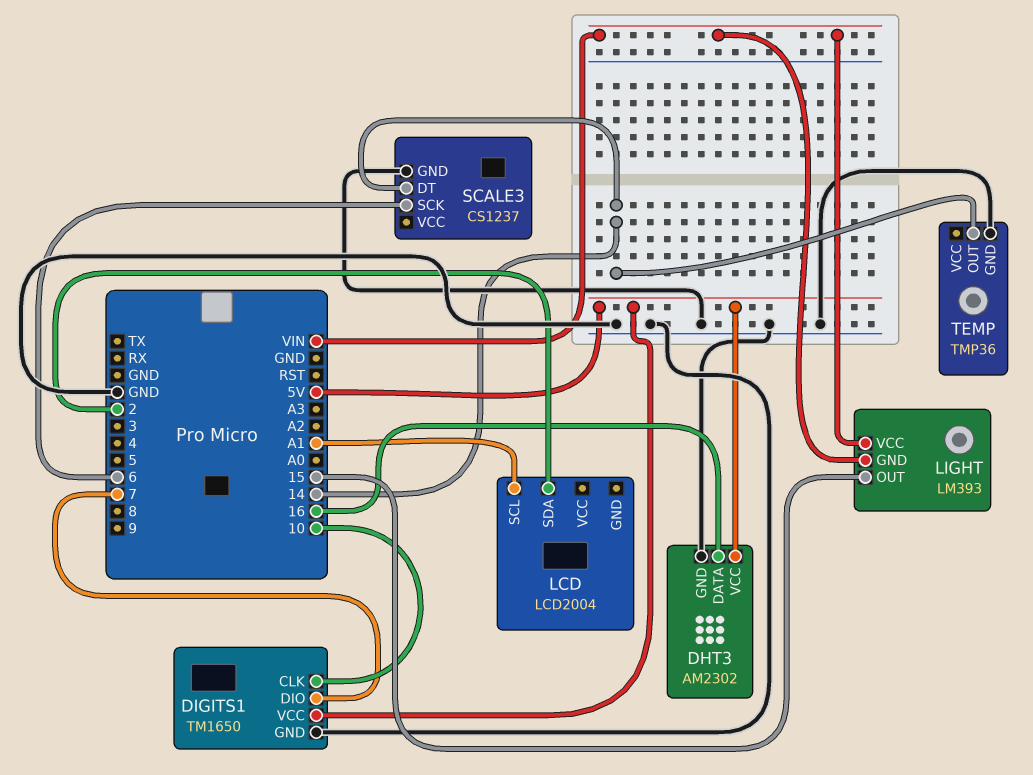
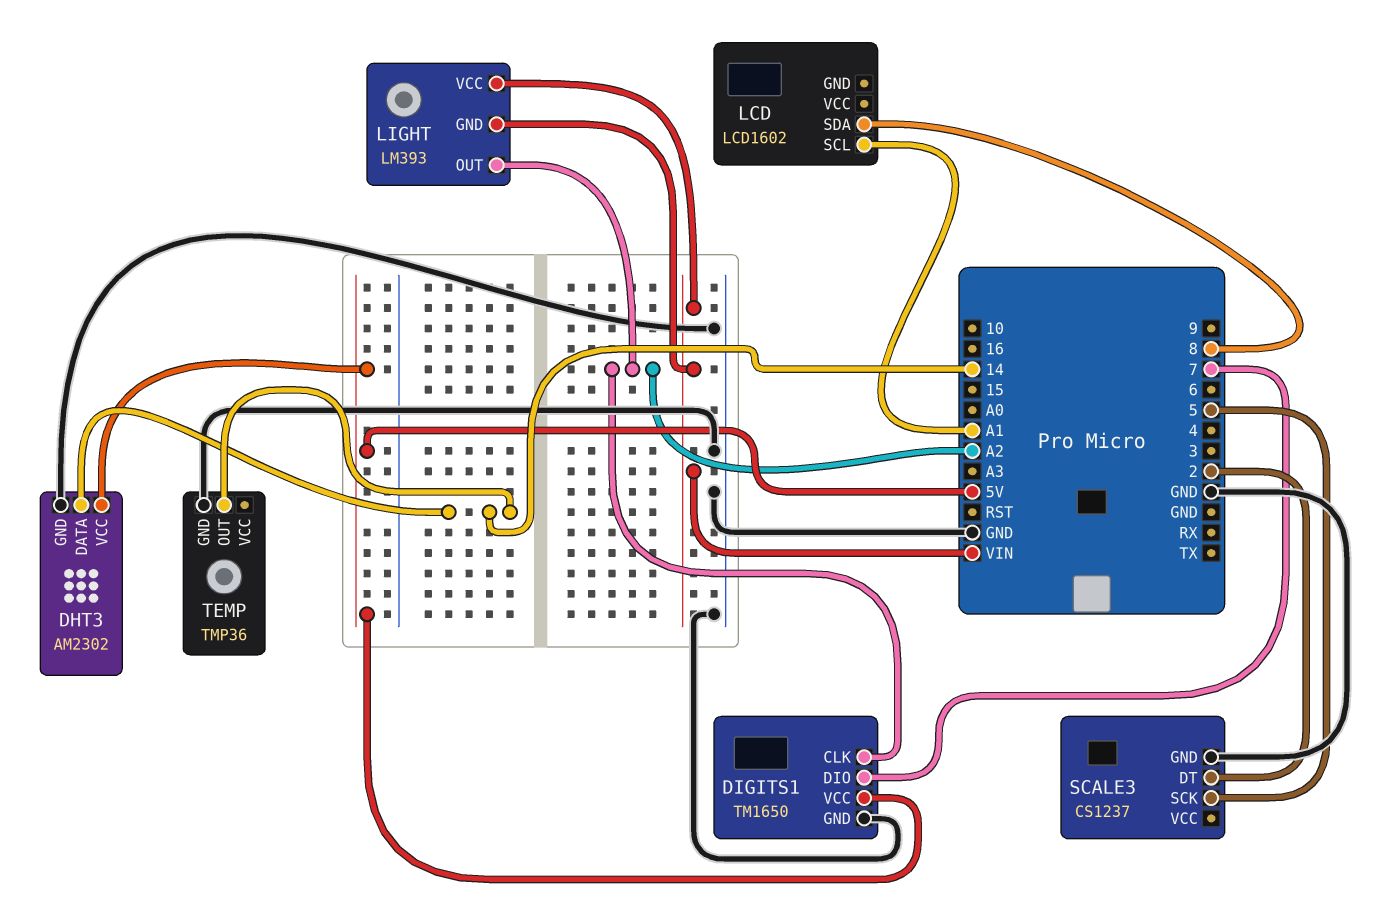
DHT3 pin DATA: 16 -> 14
DIGITS1 pin CLK: 10 -> A2
LCD: LCD2004 -> LCD1602
LCD pin SDA: 2 -> 8
LIGHT pin OUT: 15 -> A2
SCALE3 pin DT: 14 -> 2
SCALE3 pin SCK: 6 -> 5

